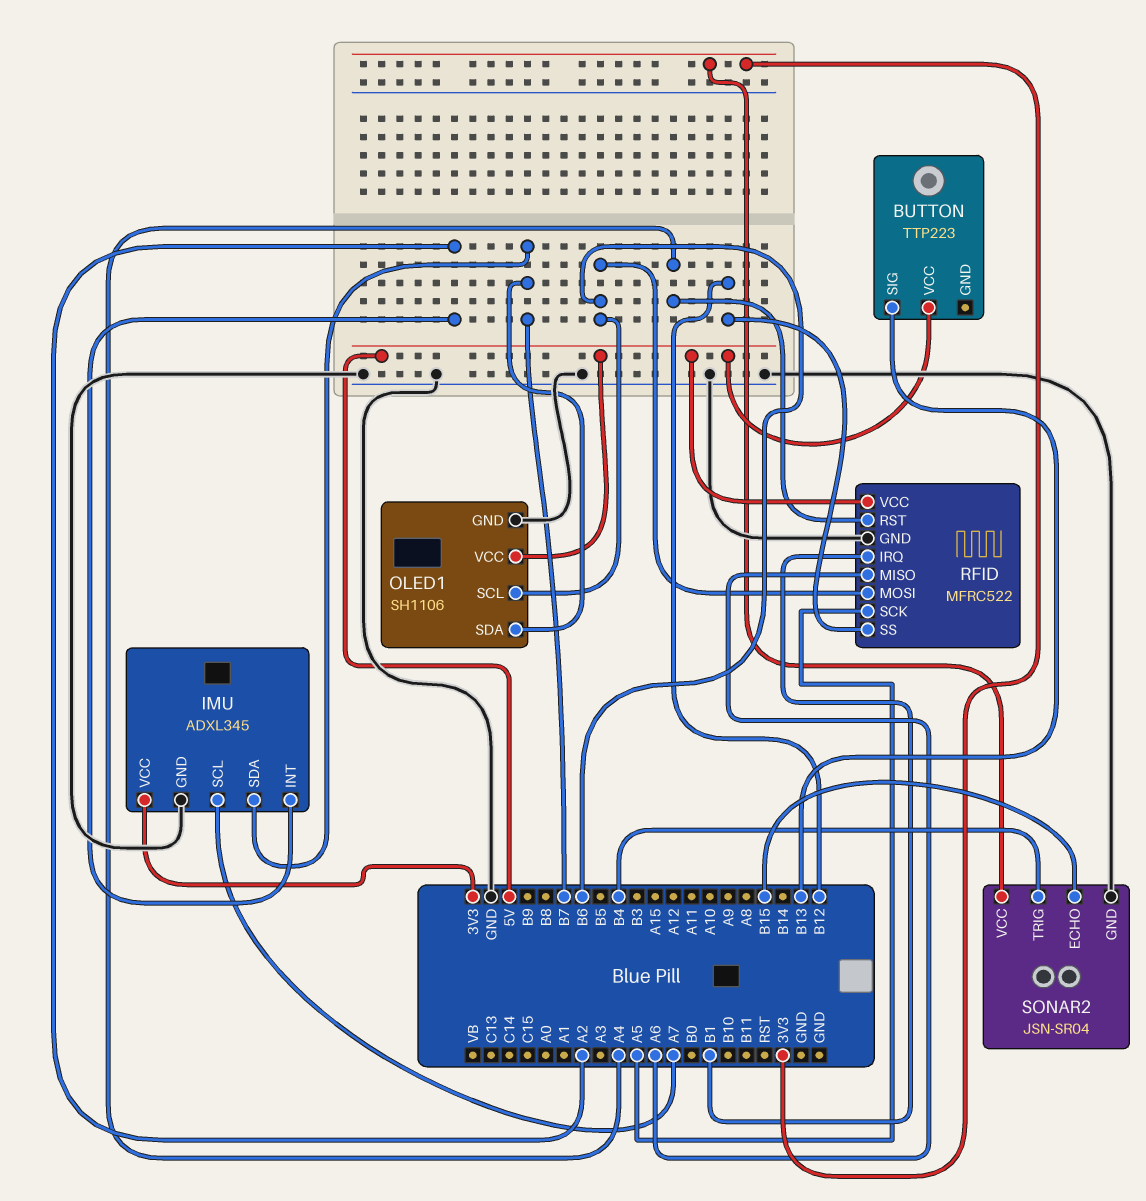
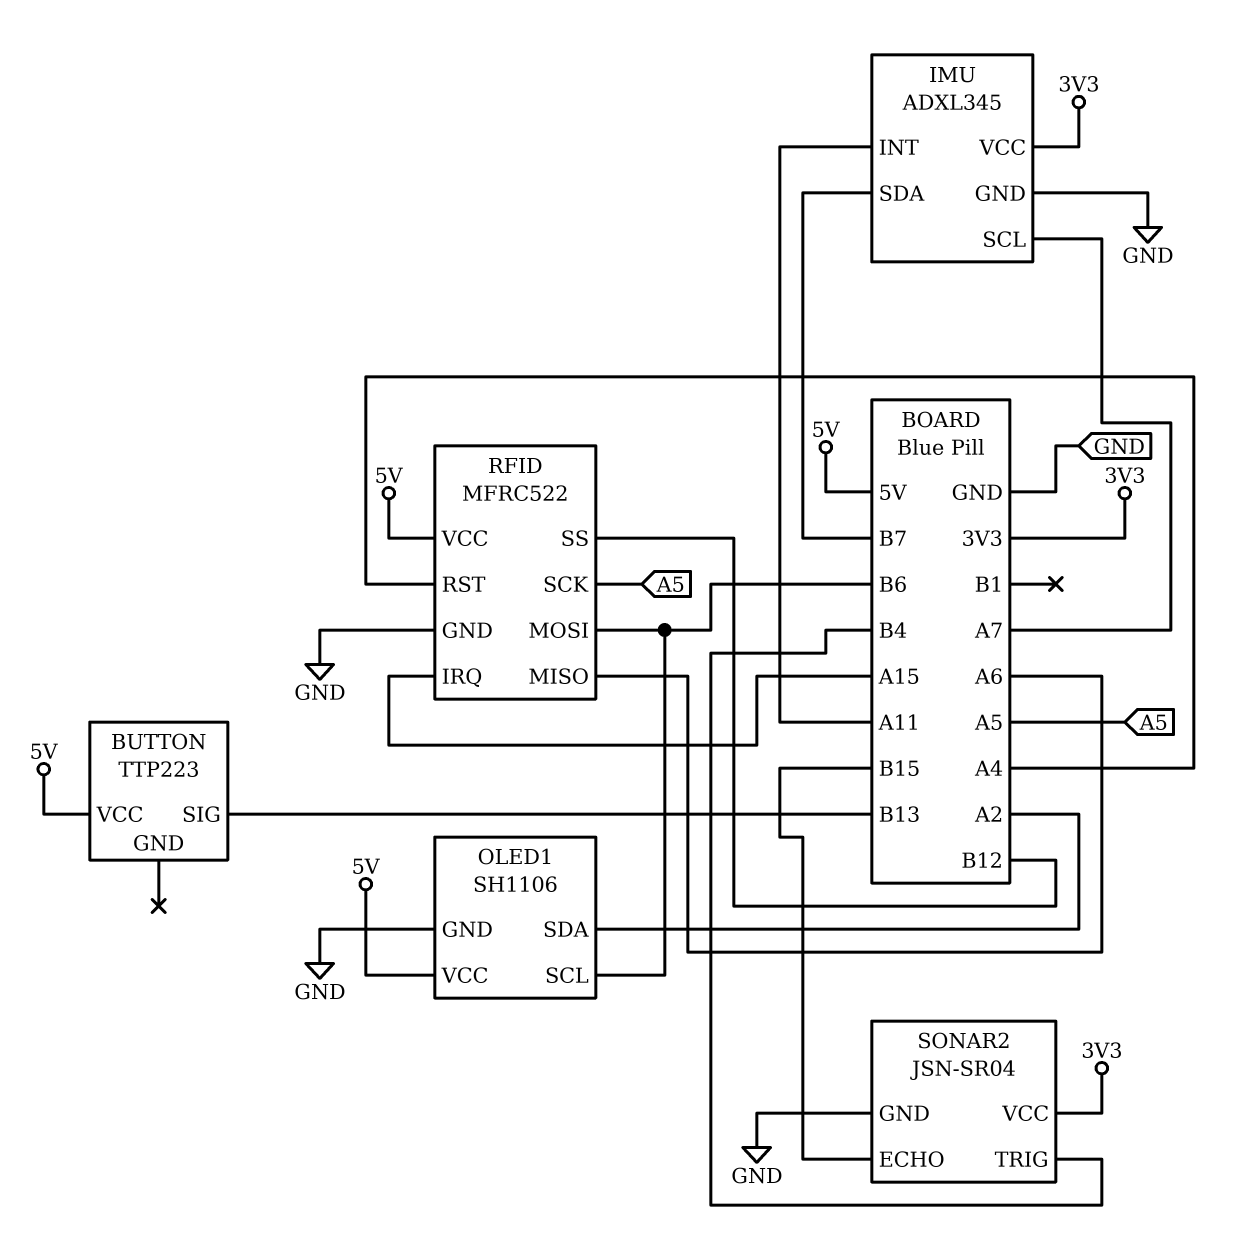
IMU pin INT: A2 -> A11
OLED1 pin SDA: B7 -> A2
RFID pin IRQ: B1 -> A15

